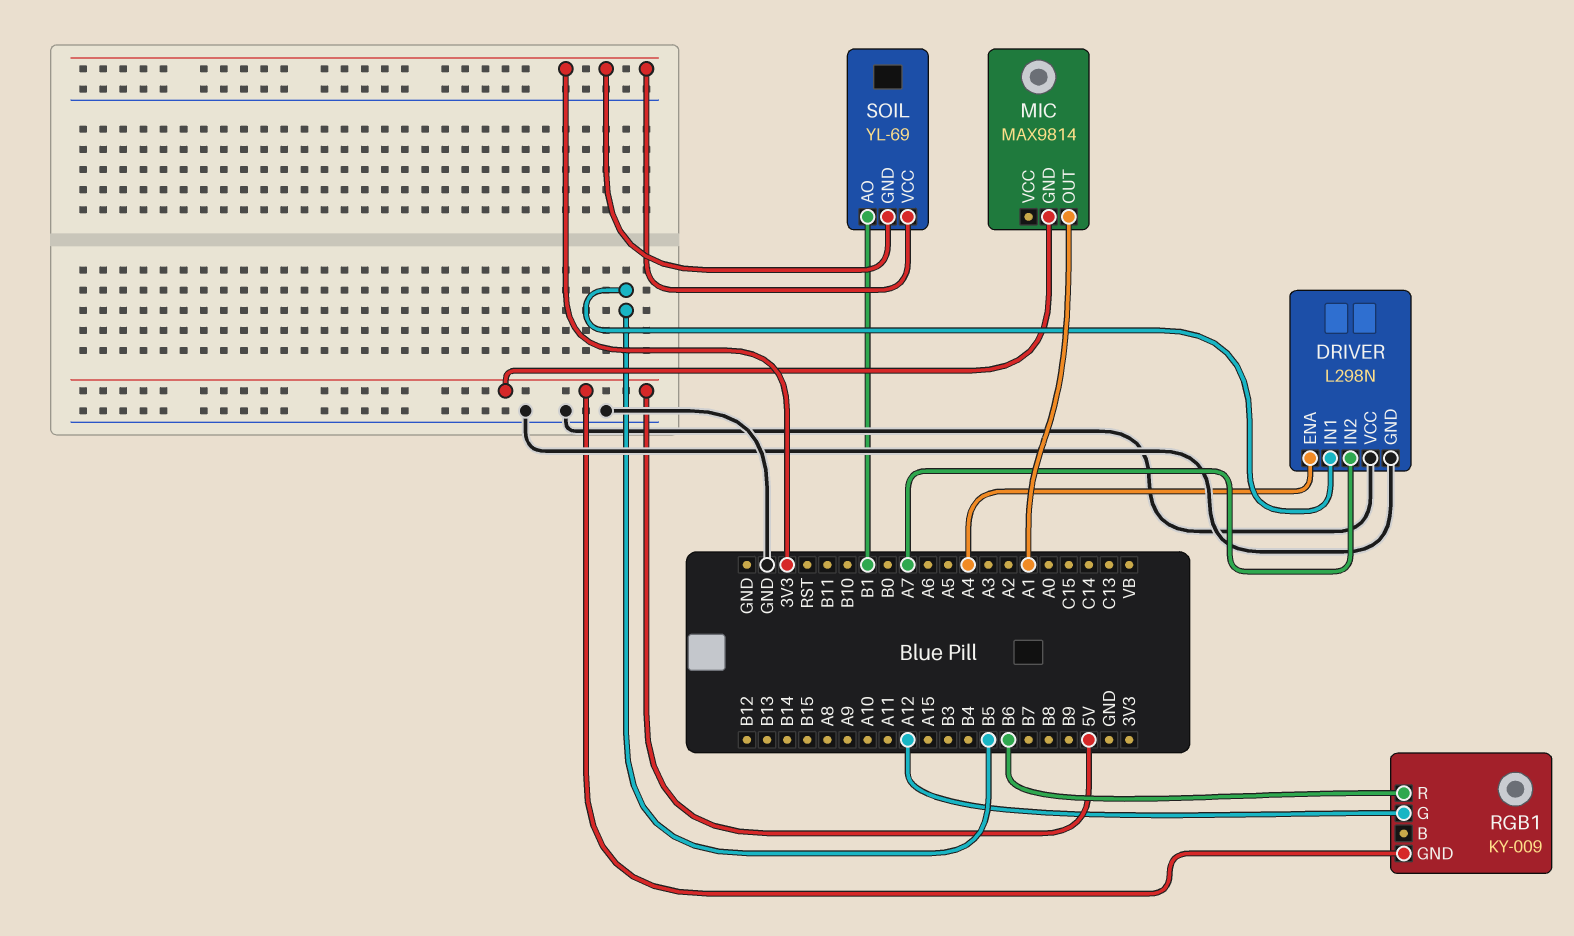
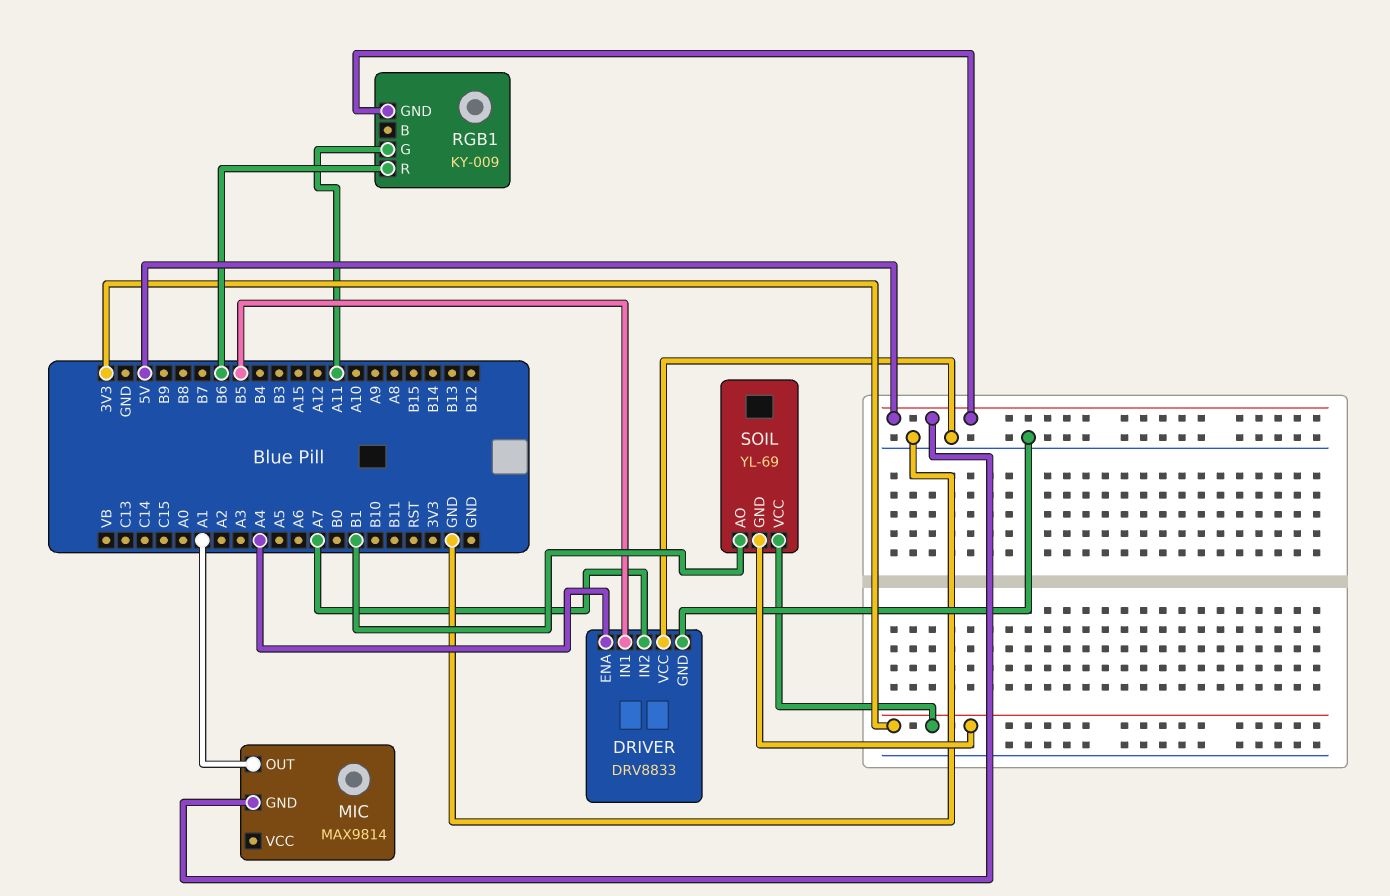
DRIVER: L298N -> DRV8833
RGB1 pin G: A12 -> A11

